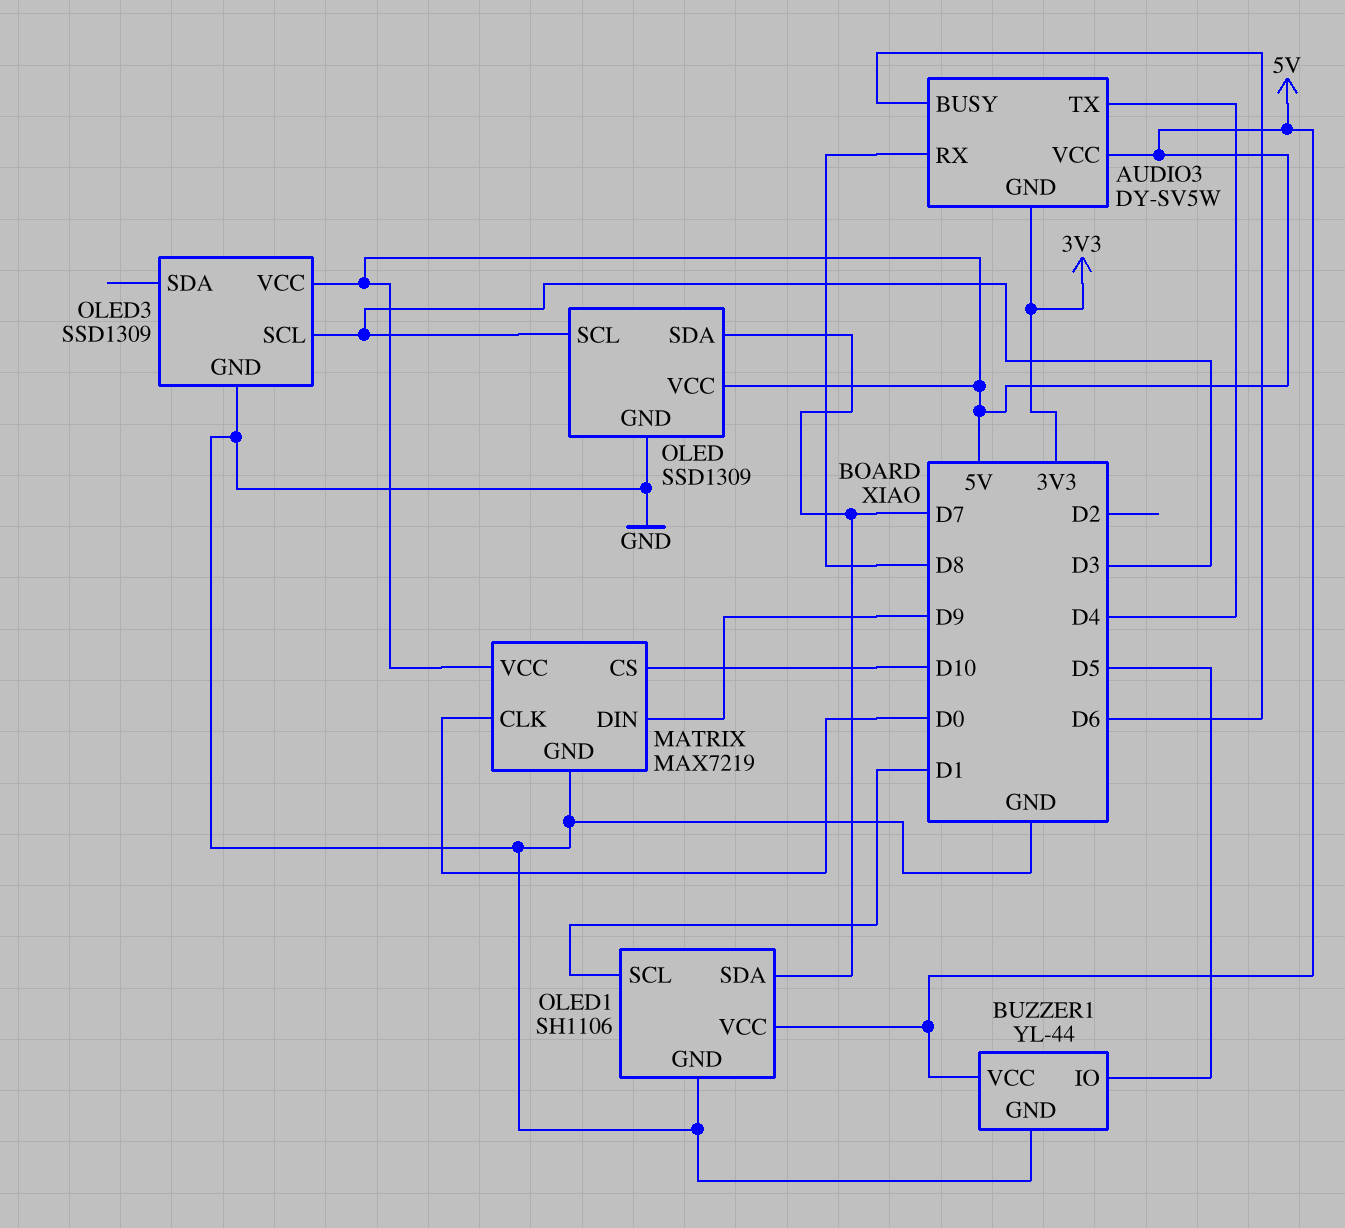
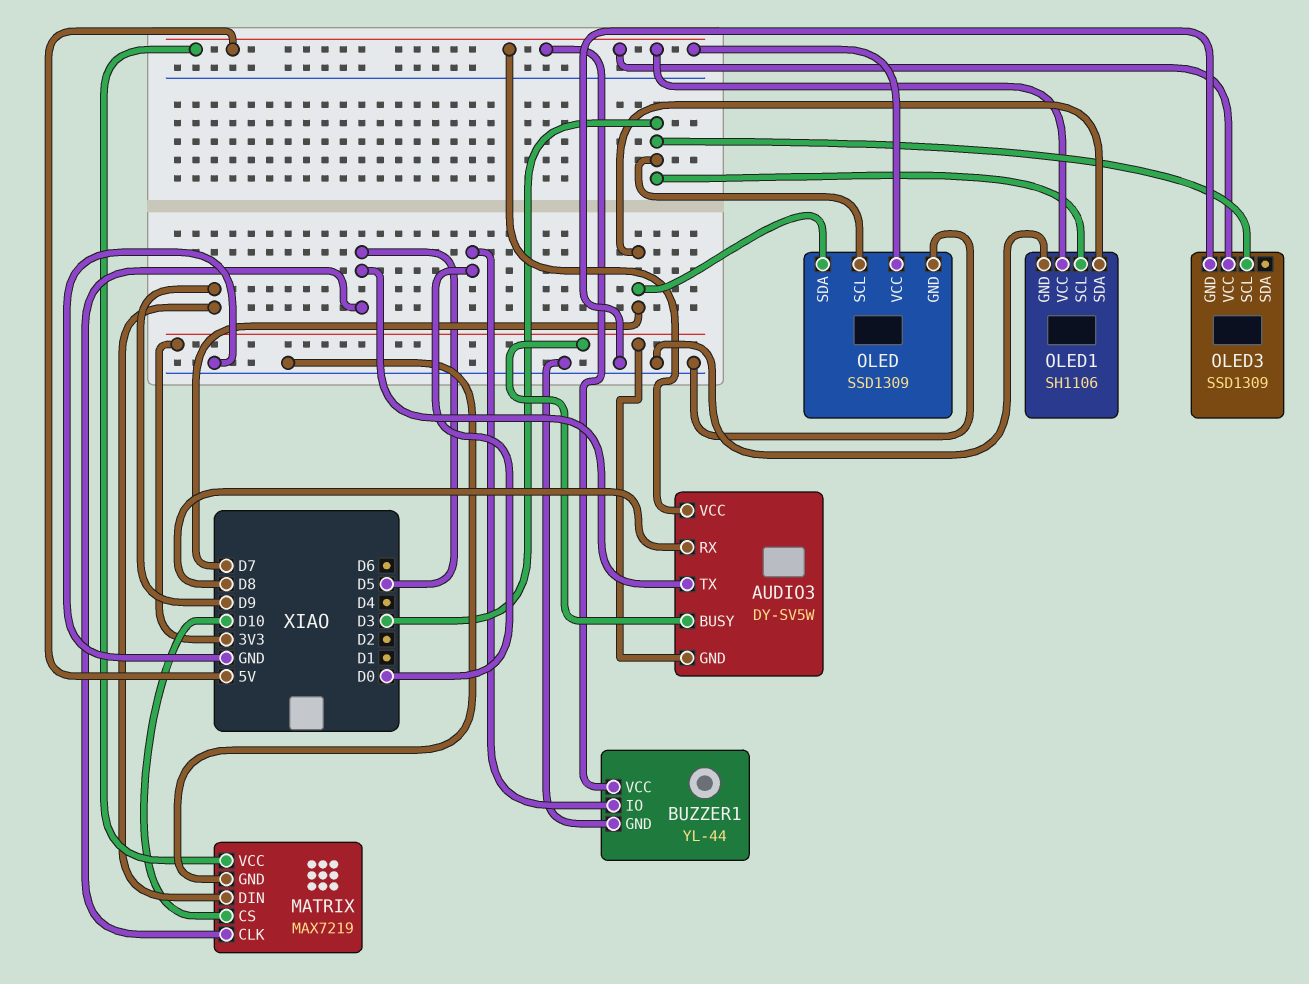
AUDIO3 pin BUSY: D6 -> 3V3
AUDIO3 pin TX: D4 -> D5
BUZZER1 pin IO: D5 -> D0
MATRIX pin CLK: D0 -> D5
OLED1 pin SCL: D1 -> D3

